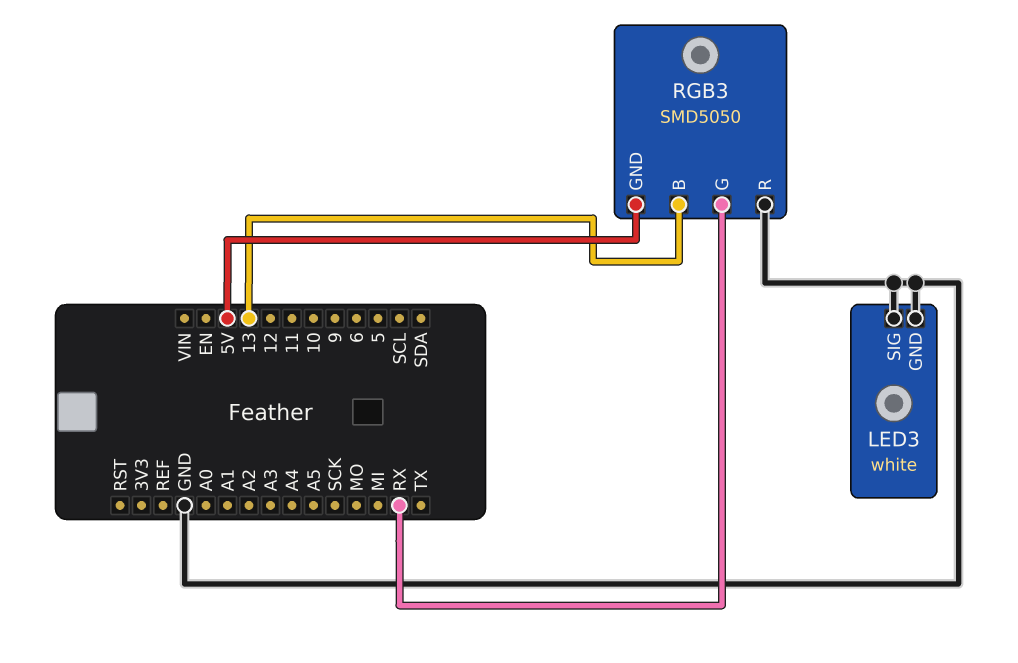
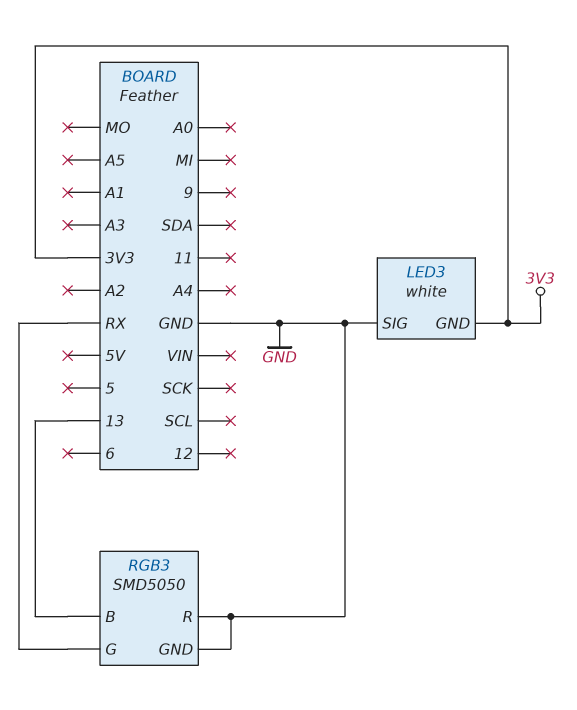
LED3 pin GND: GND -> 3V3
RGB3 pin GND: 5V -> GND

